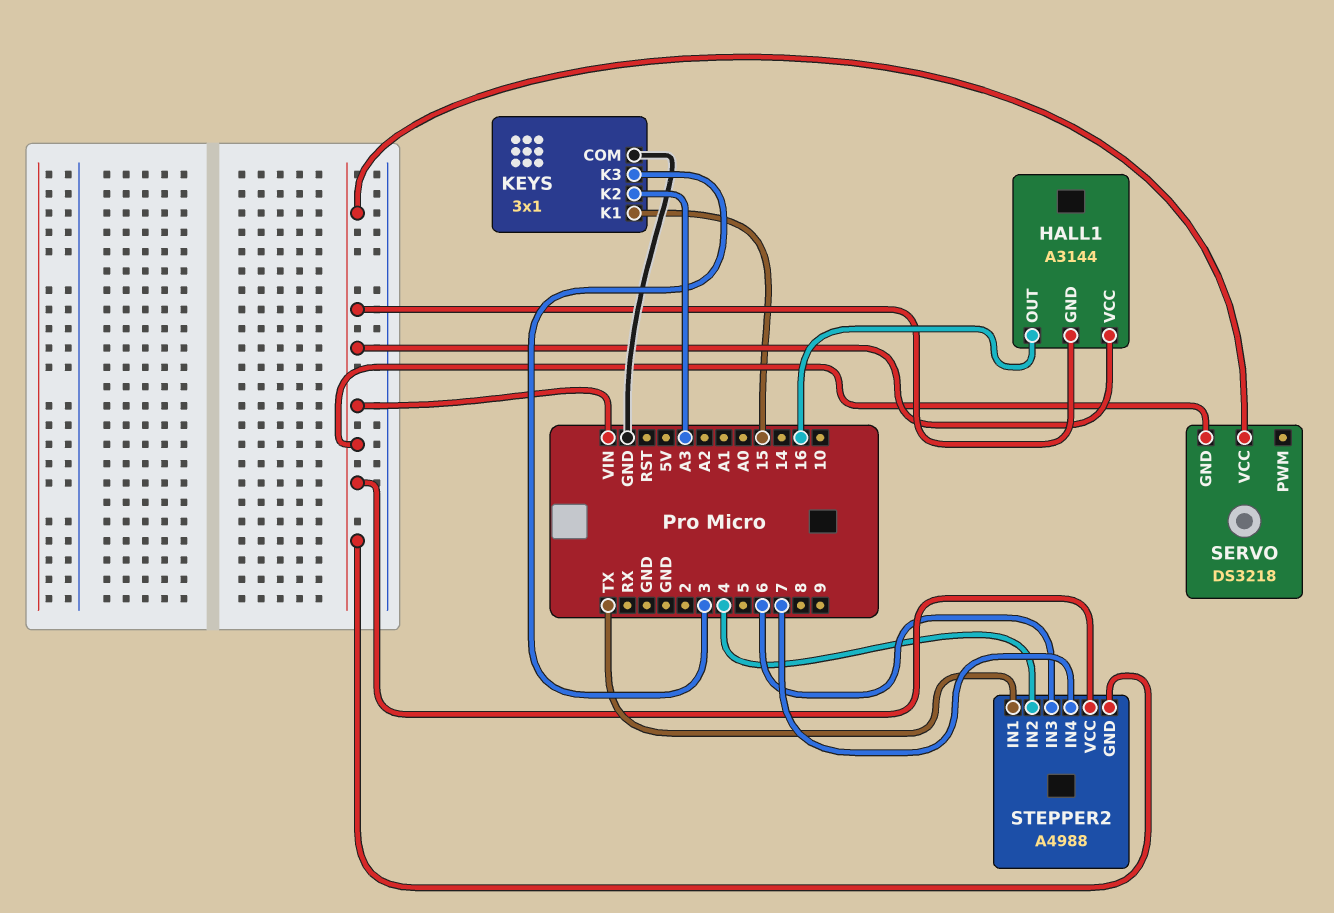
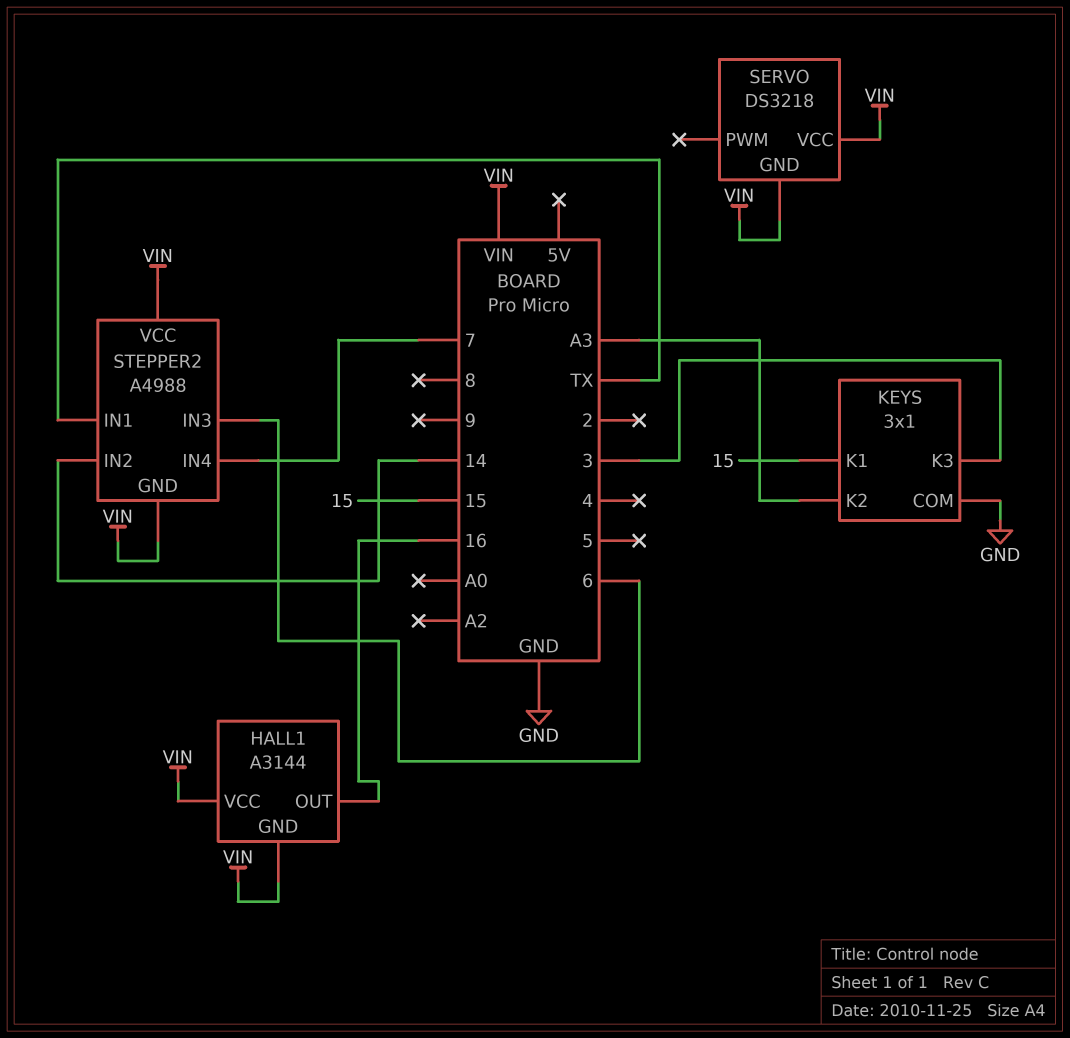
STEPPER2 pin IN2: 4 -> 14

